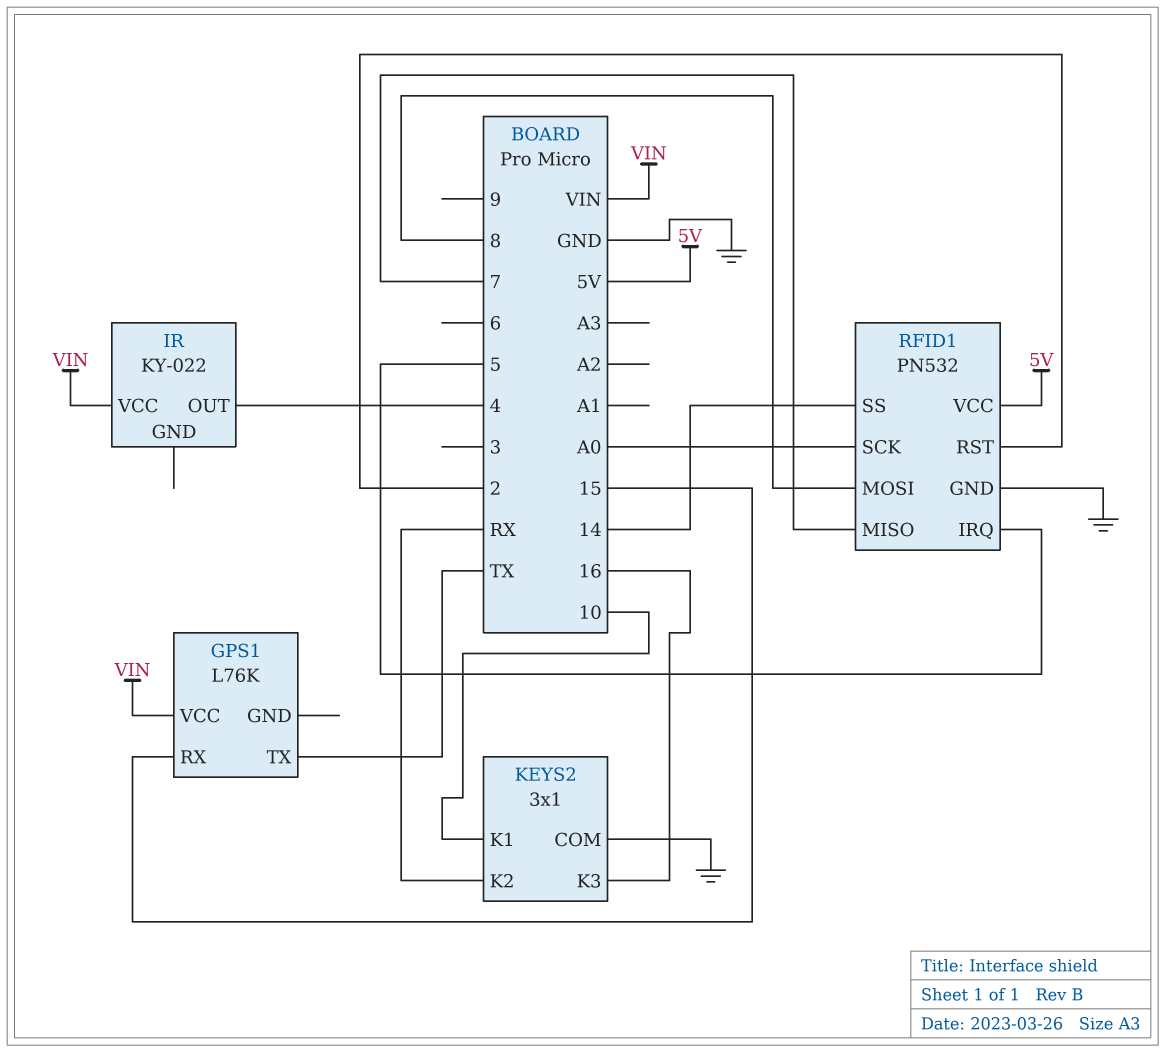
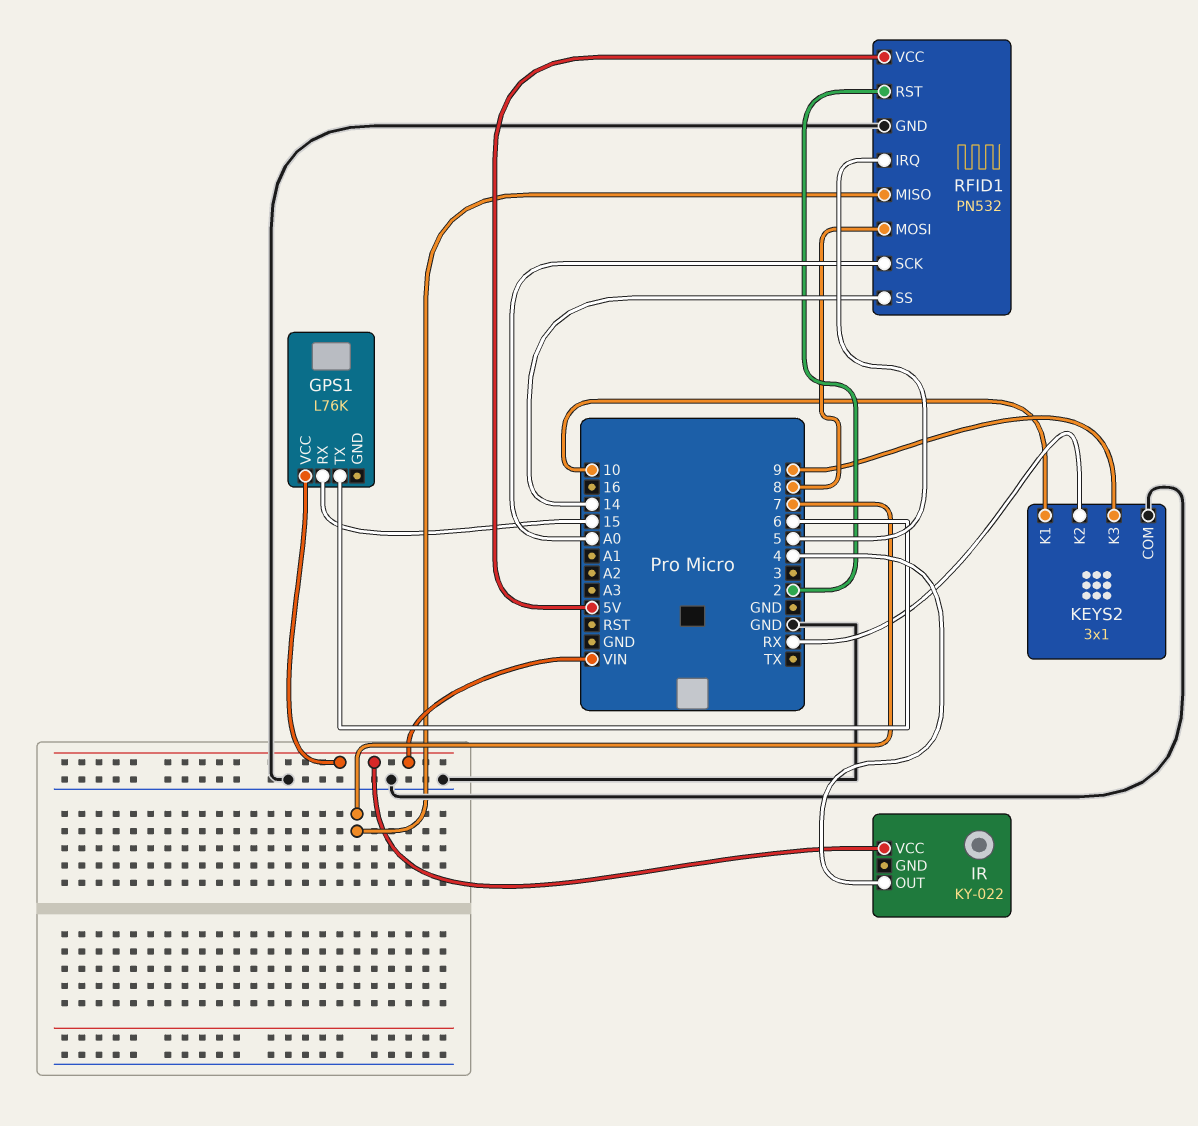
GPS1 pin TX: TX -> 6
KEYS2 pin K3: 16 -> 9

